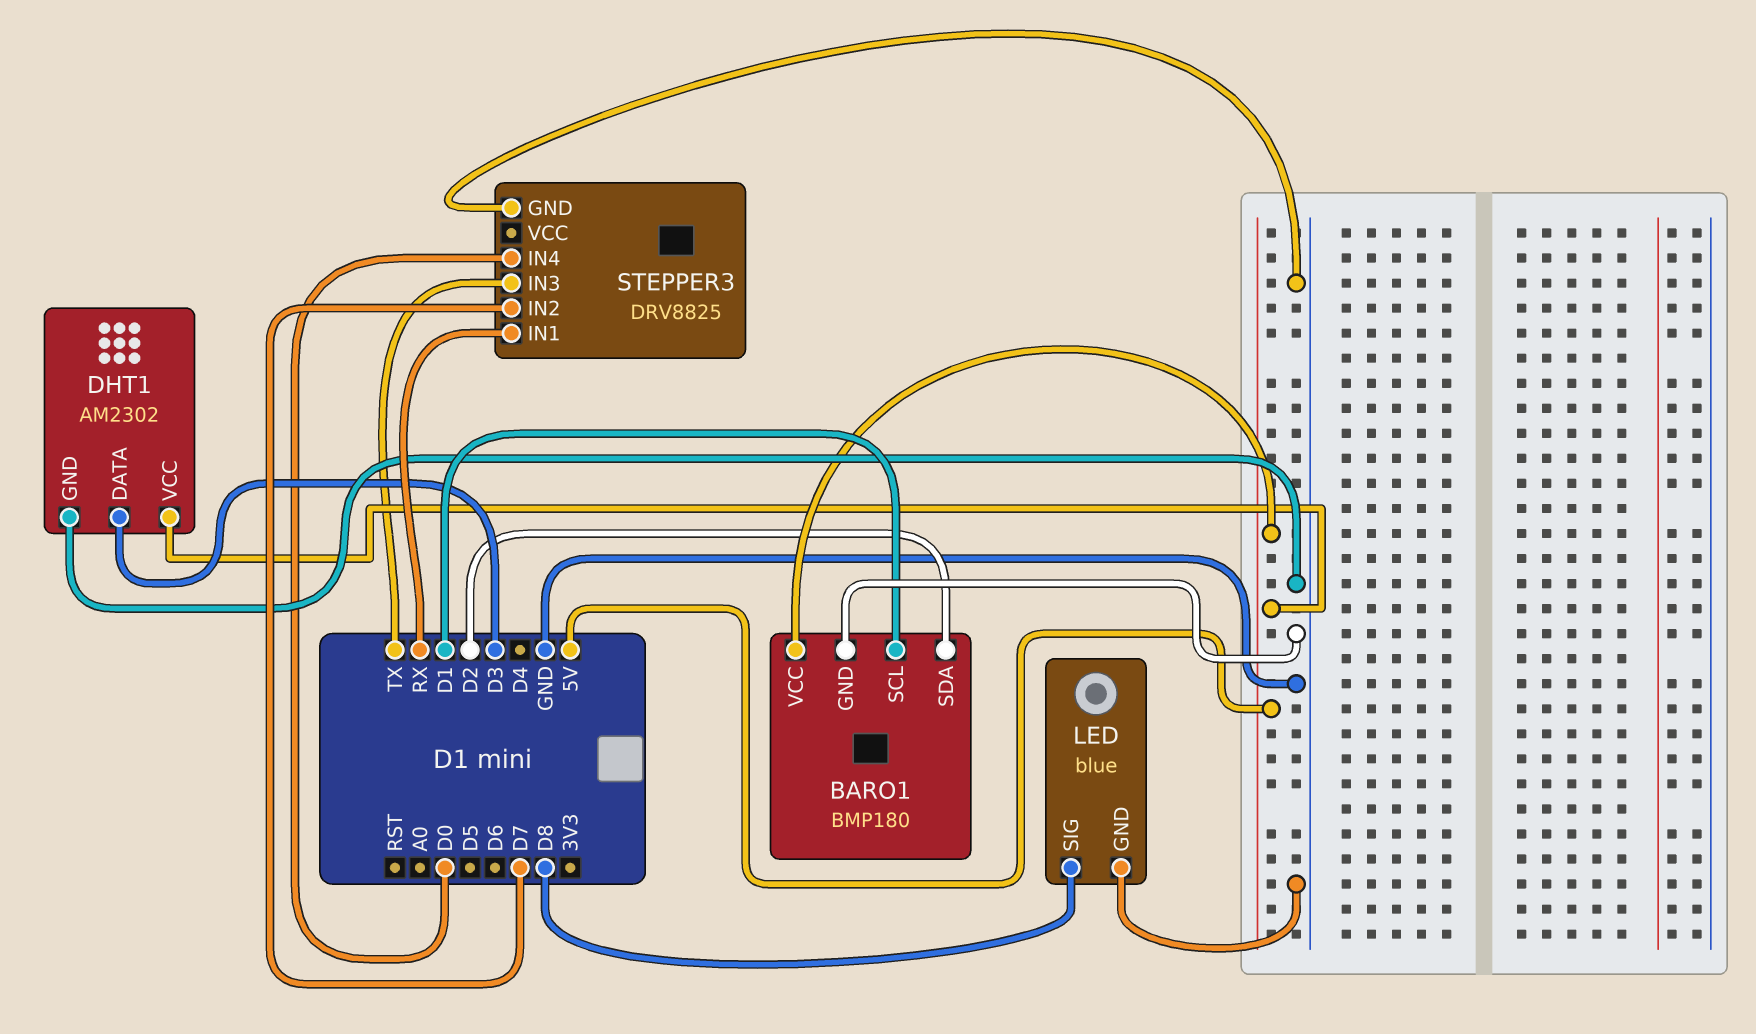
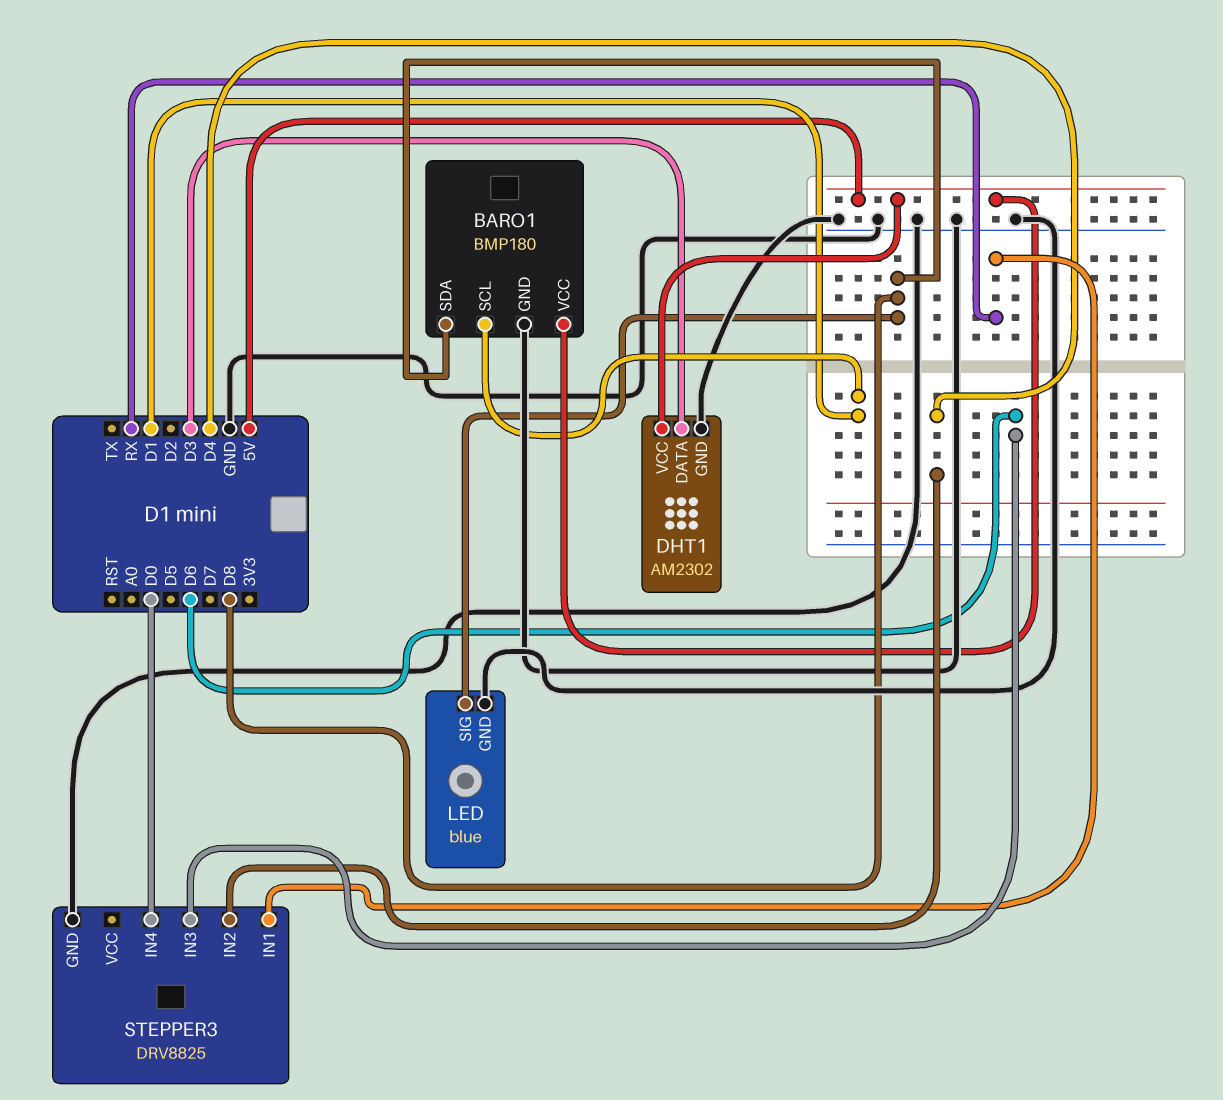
BARO1 pin SDA: D2 -> D8
STEPPER3 pin IN2: D7 -> D4
STEPPER3 pin IN3: TX -> D6

